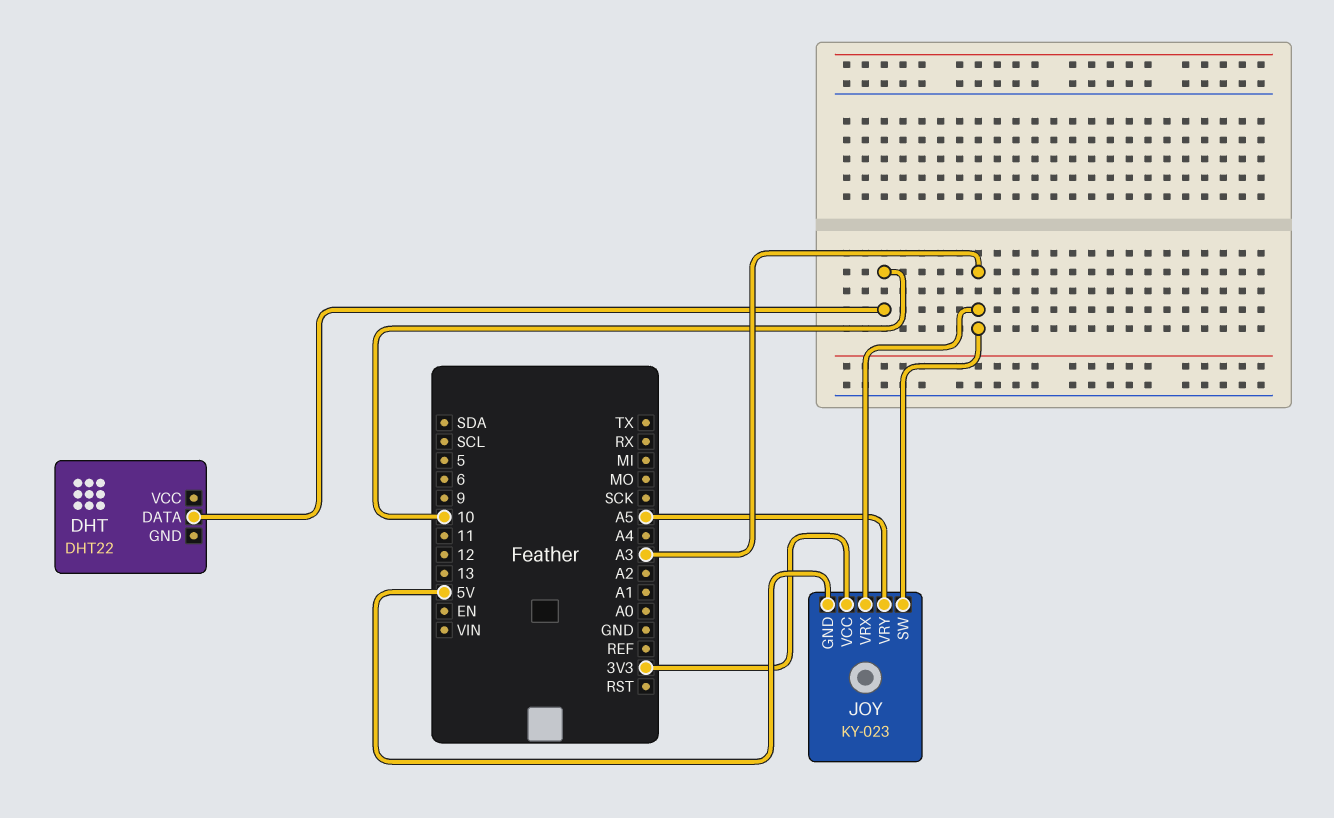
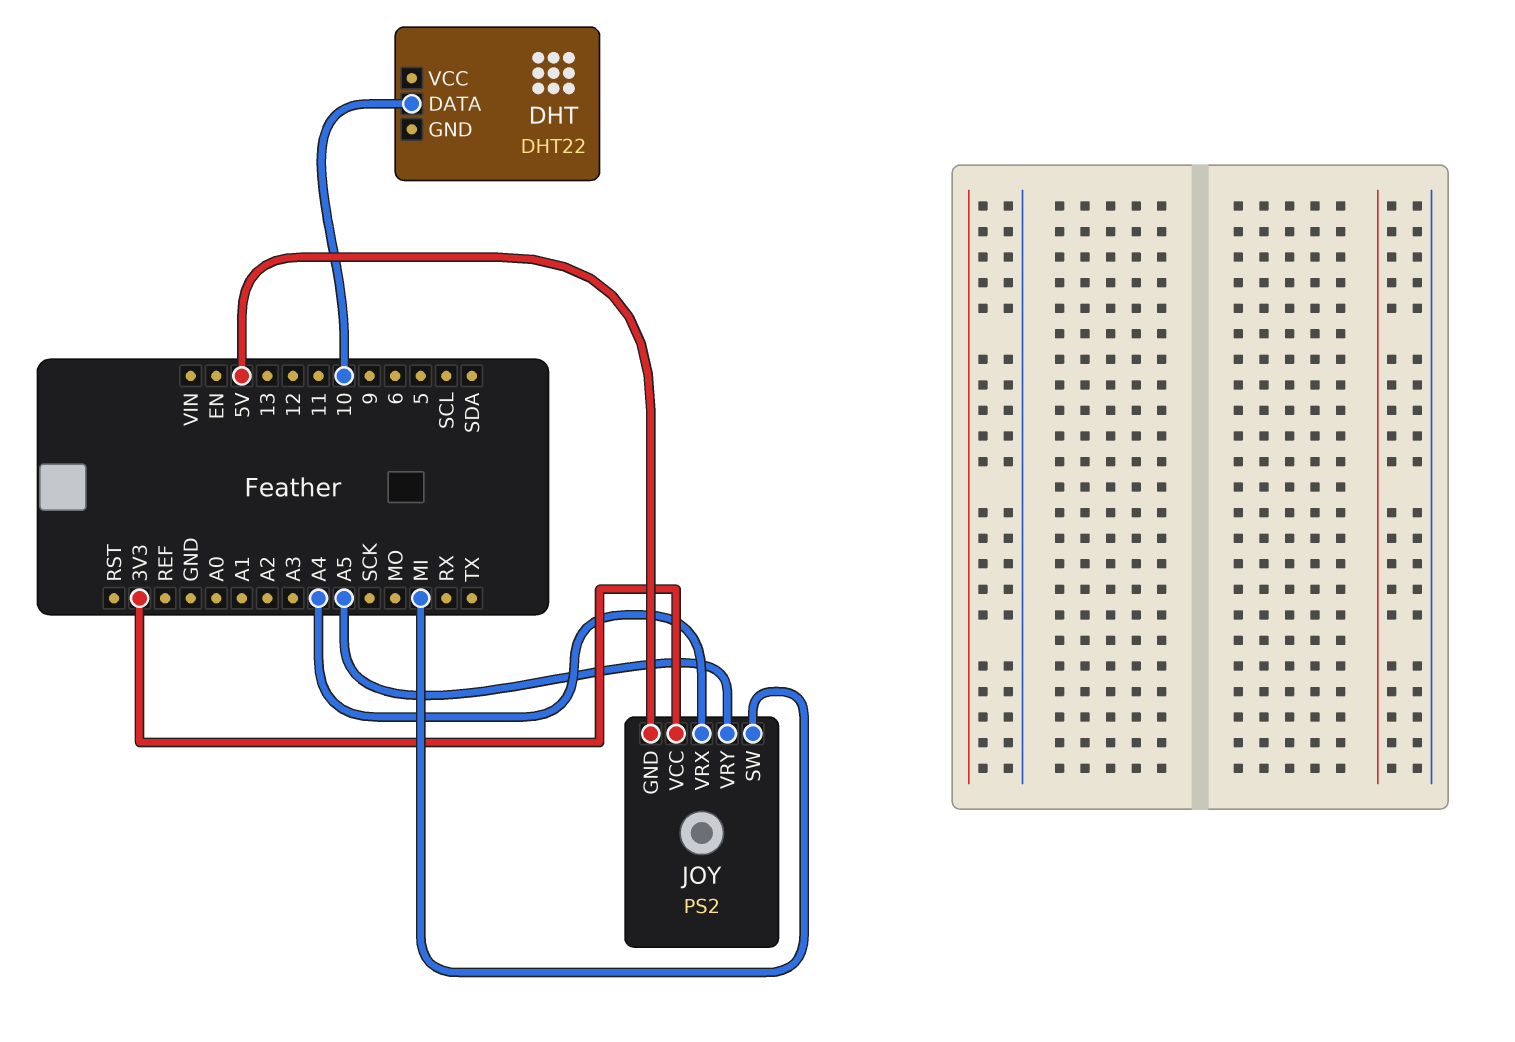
JOY: KY-023 -> PS2
JOY pin SW: A3 -> MI
JOY pin VRX: A3 -> A4

